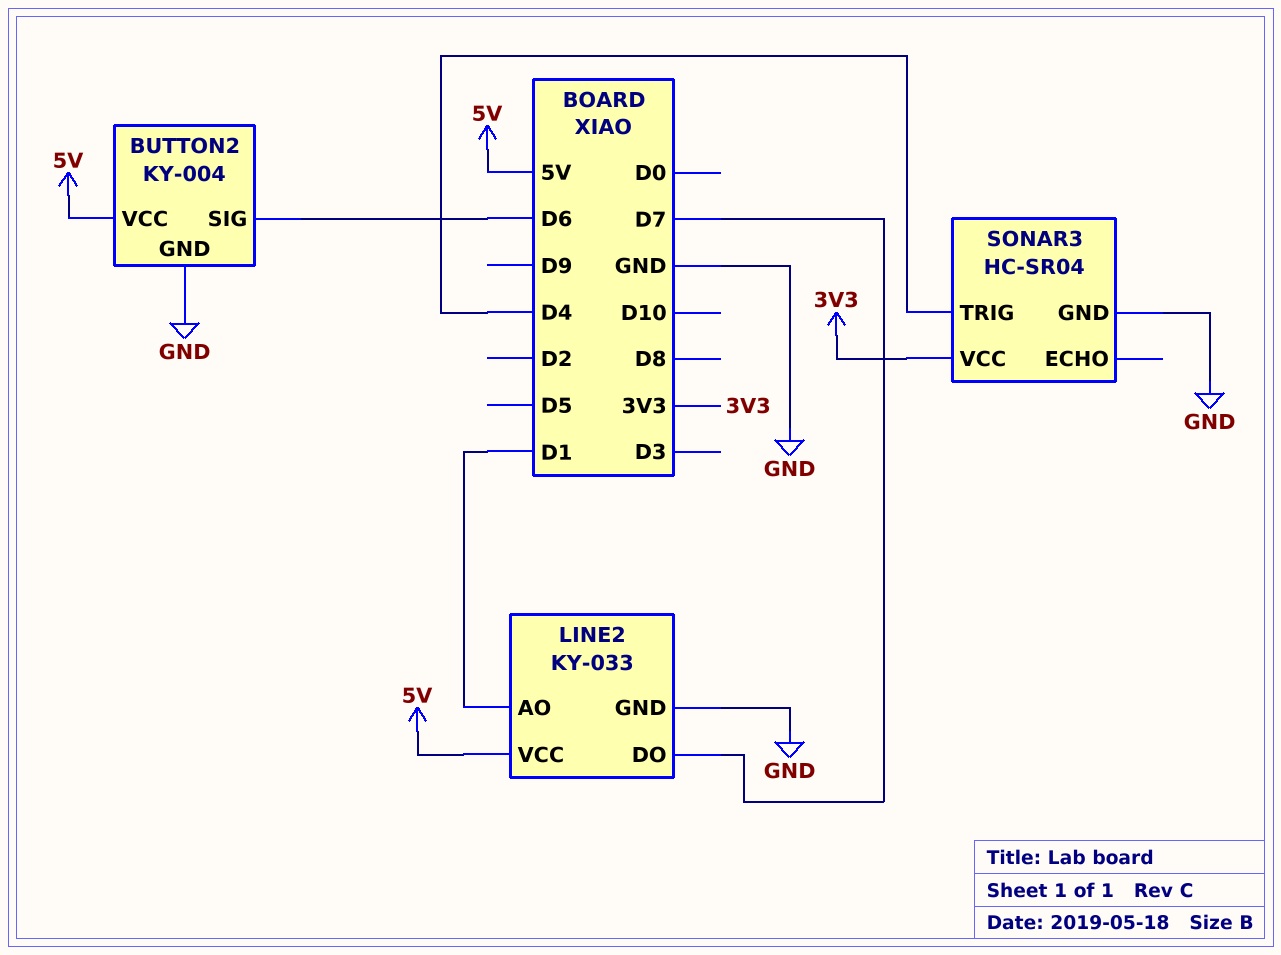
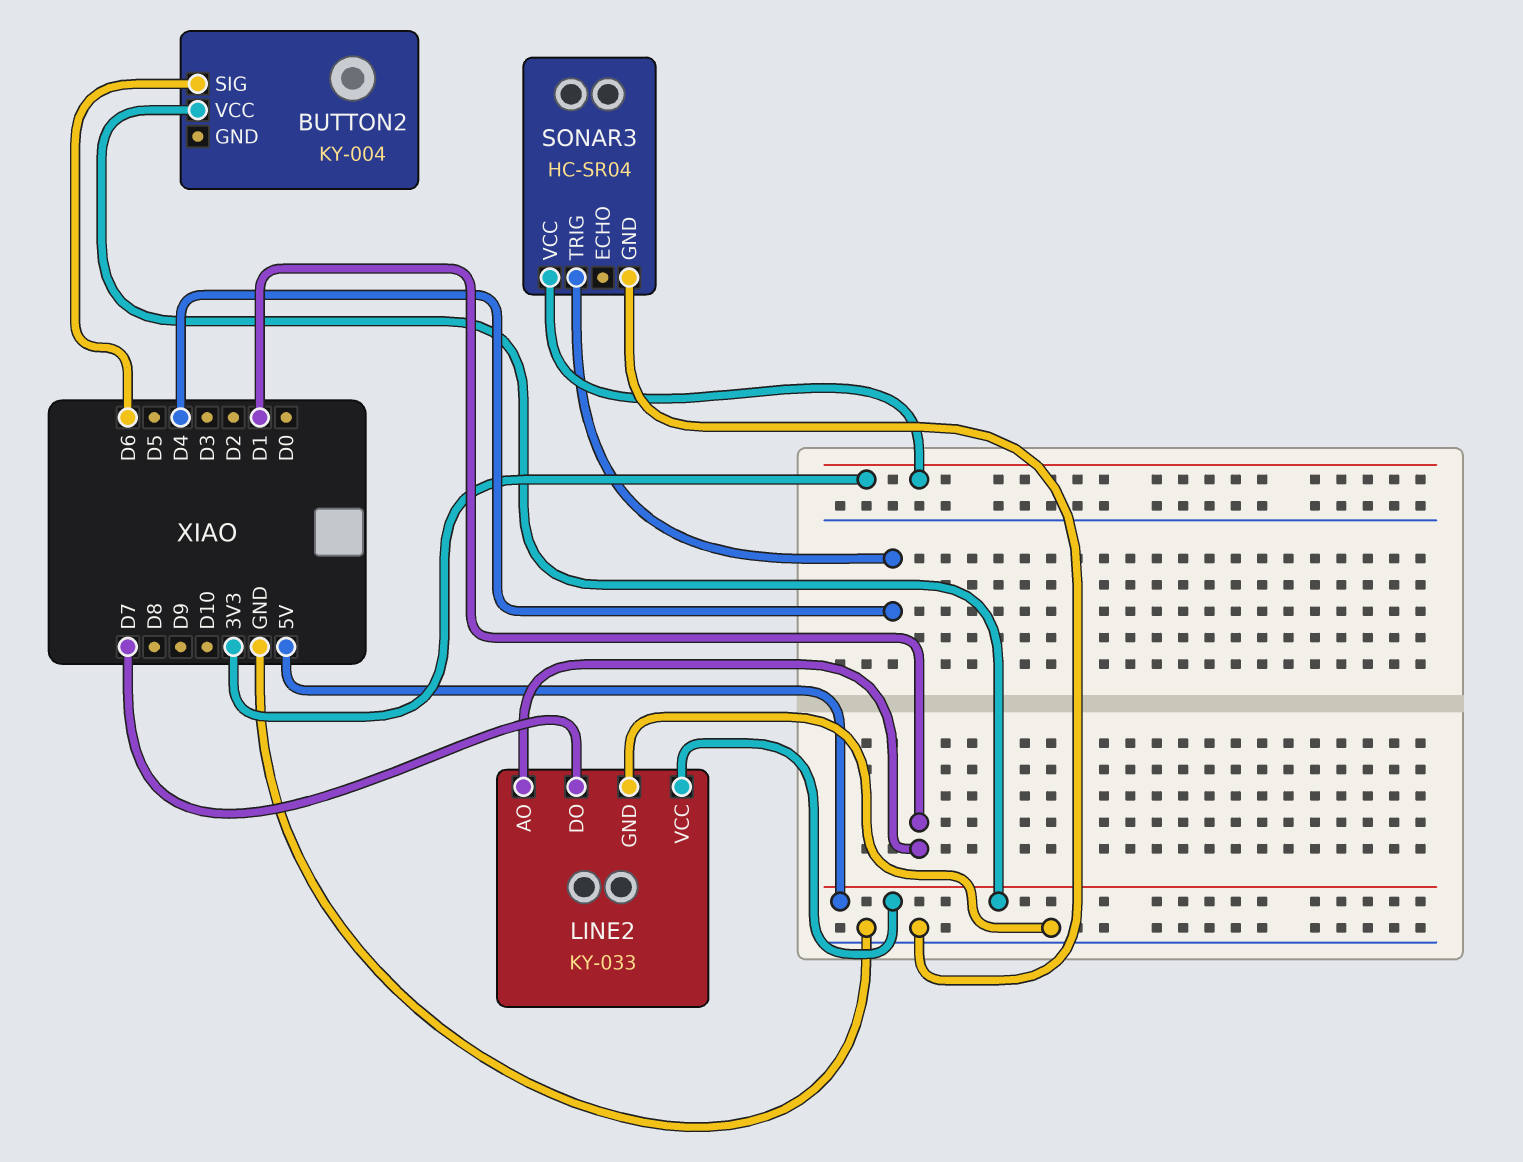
BUTTON2 pin GND: GND -> none

